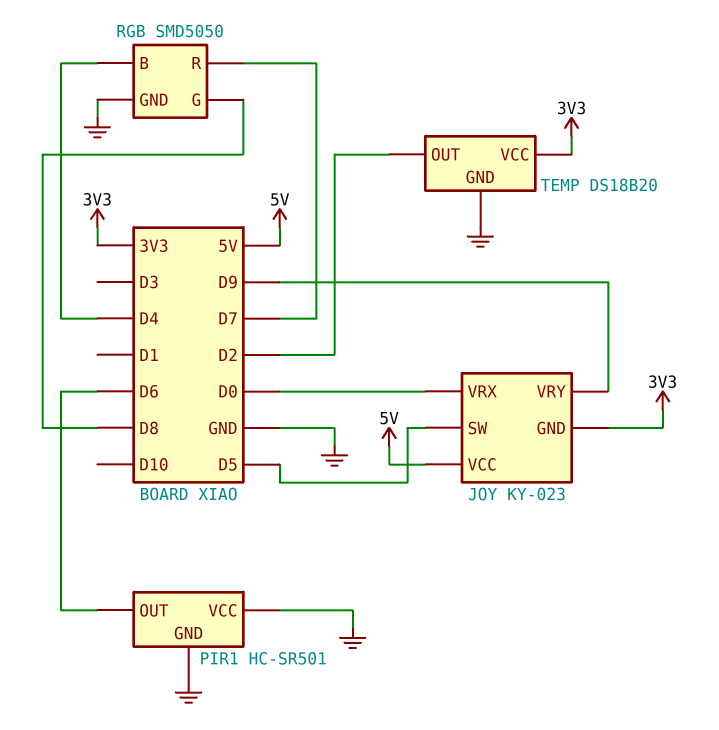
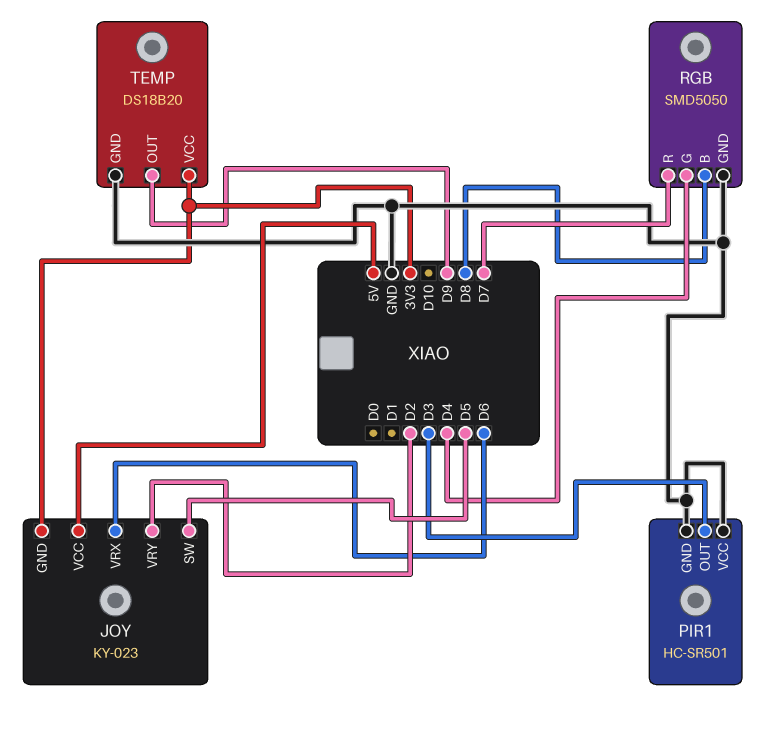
JOY pin VRX: D0 -> D6
JOY pin VRY: D9 -> D2
PIR1 pin OUT: D6 -> D3
RGB pin B: D4 -> D8
RGB pin G: D8 -> D4
TEMP pin OUT: D2 -> D9

